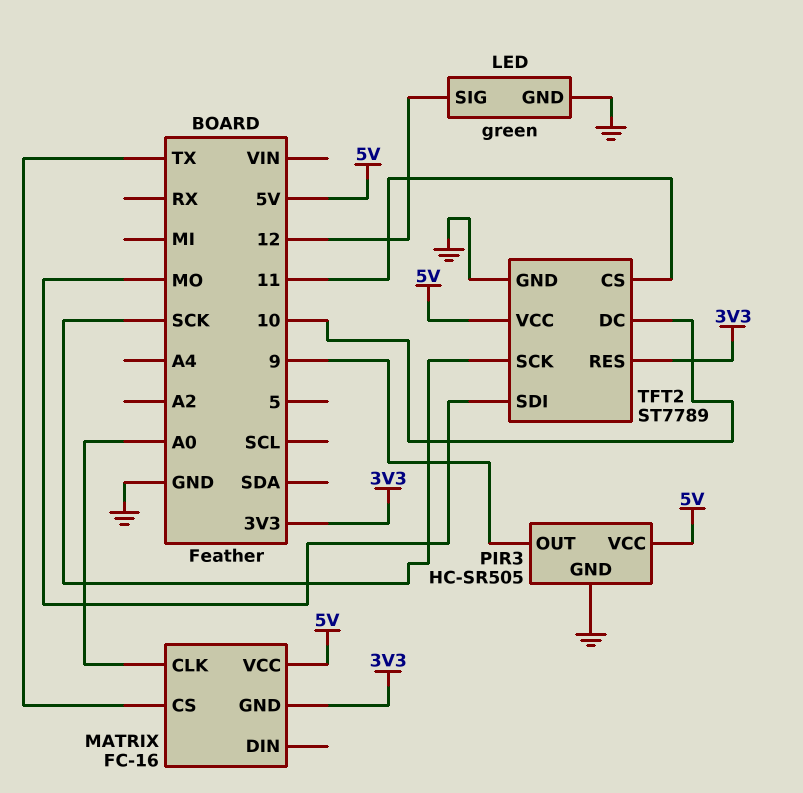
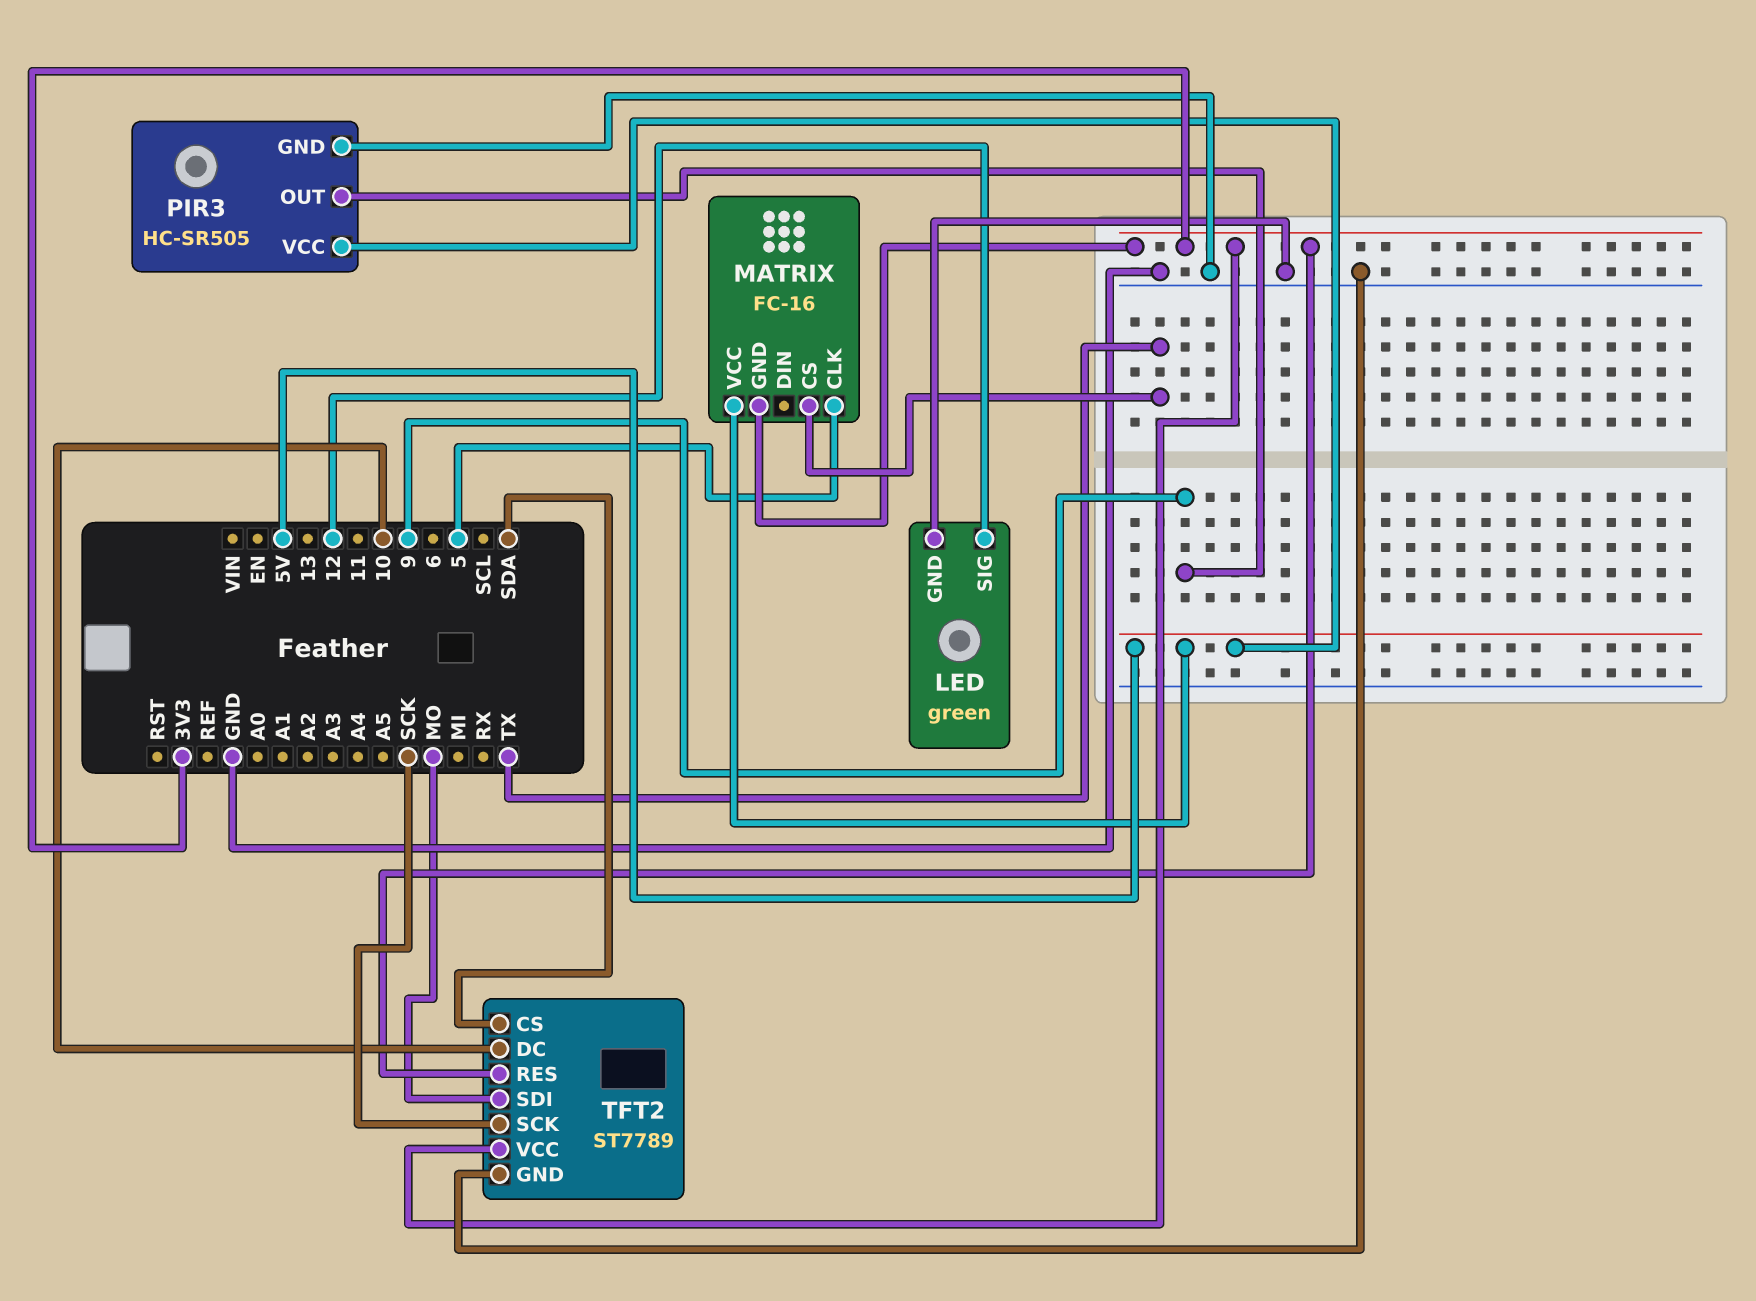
MATRIX pin CLK: A0 -> 5
TFT2 pin CS: 11 -> SDA
TFT2 pin VCC: 5V -> 3V3

